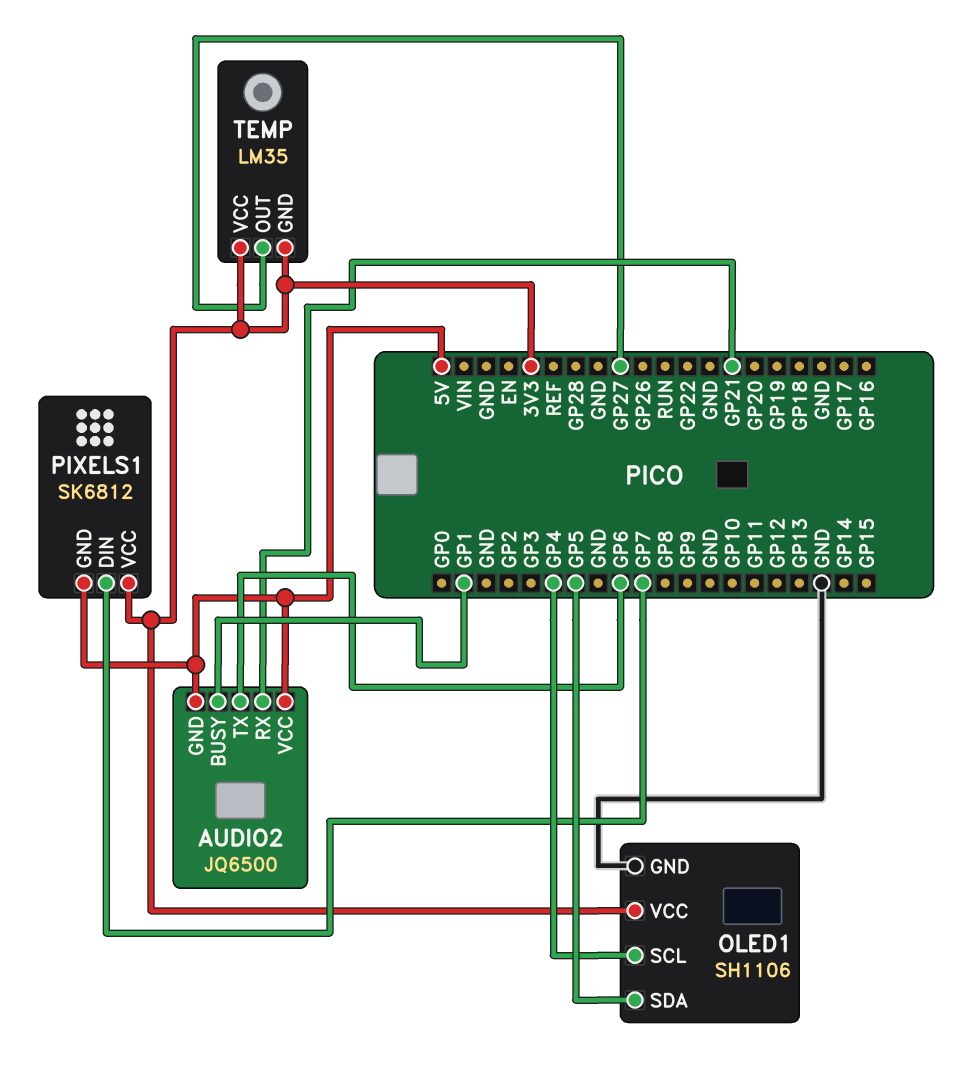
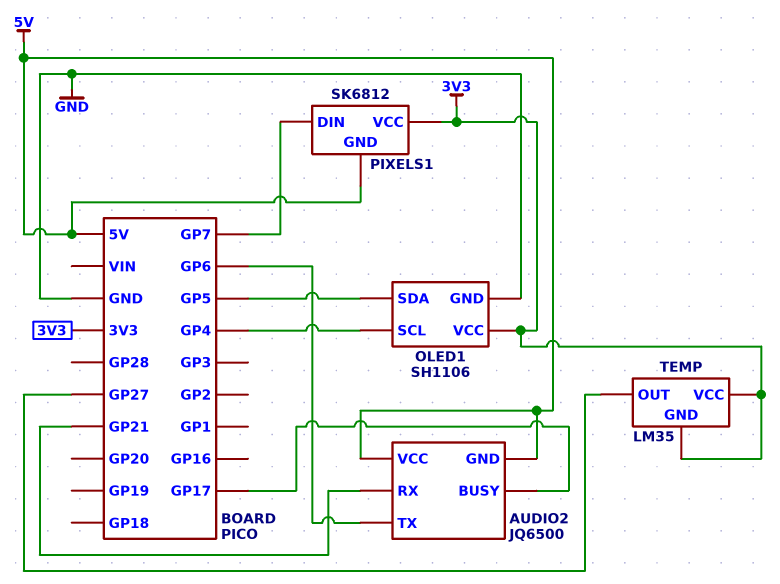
AUDIO2 pin BUSY: GP1 -> GP17

